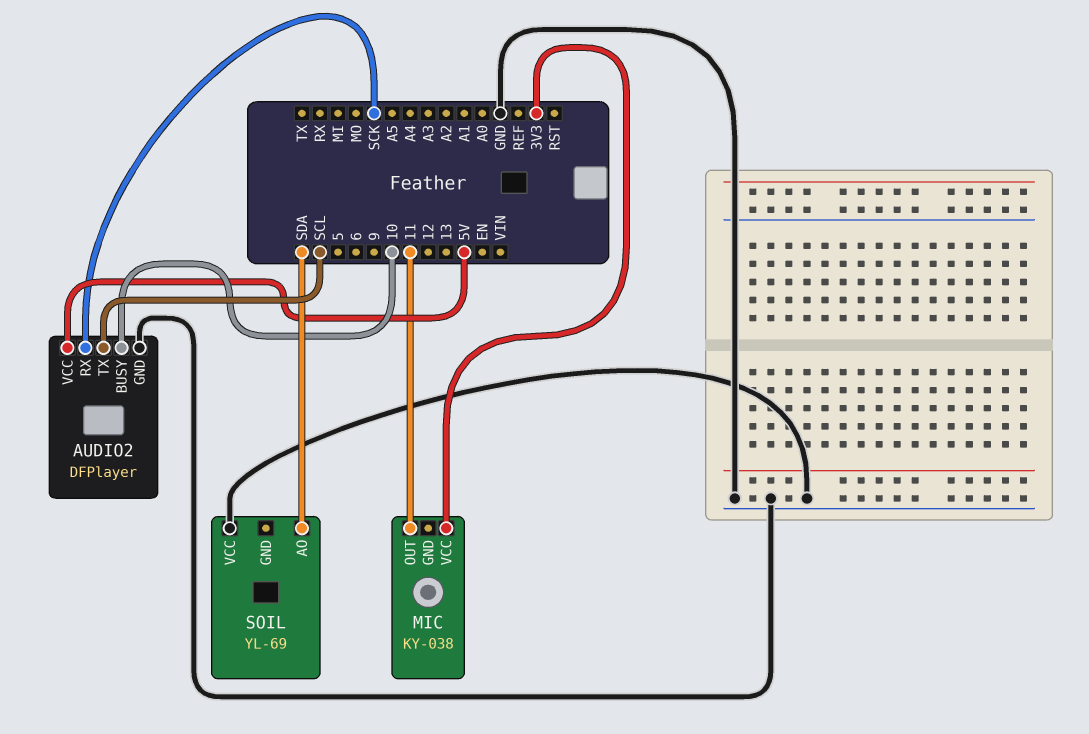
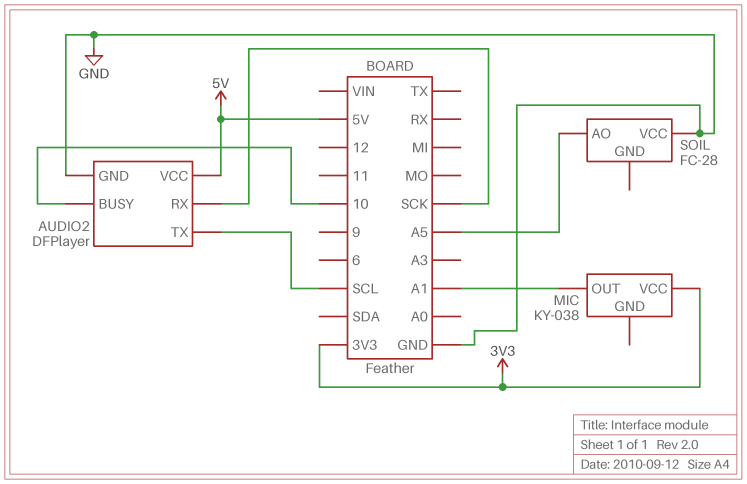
MIC pin OUT: 11 -> A1
SOIL: YL-69 -> FC-28
SOIL pin AO: SDA -> A5

